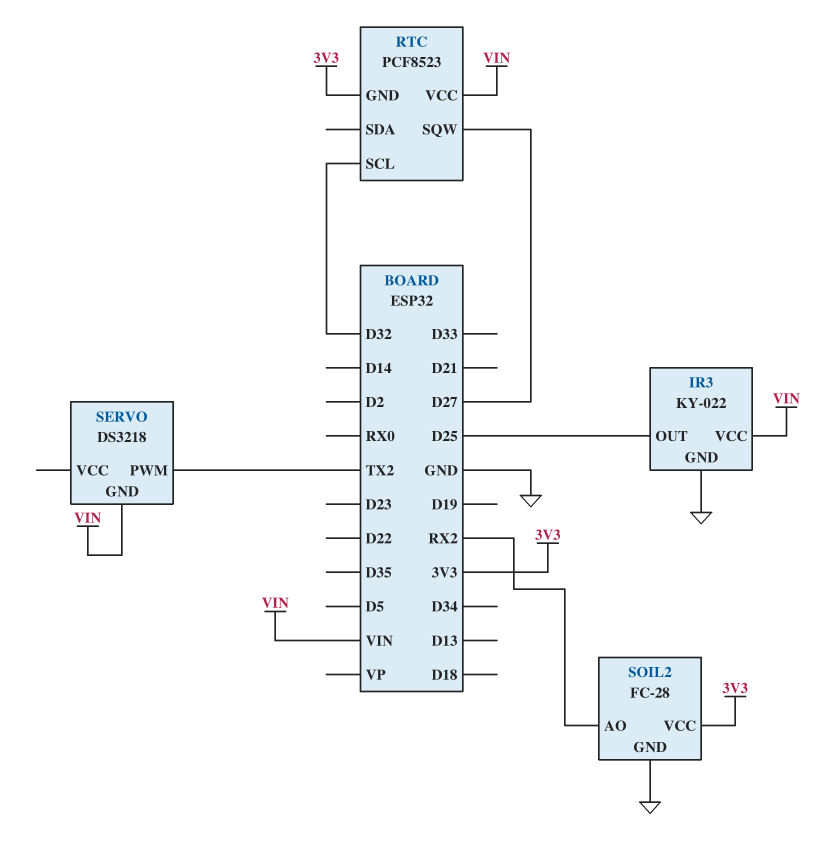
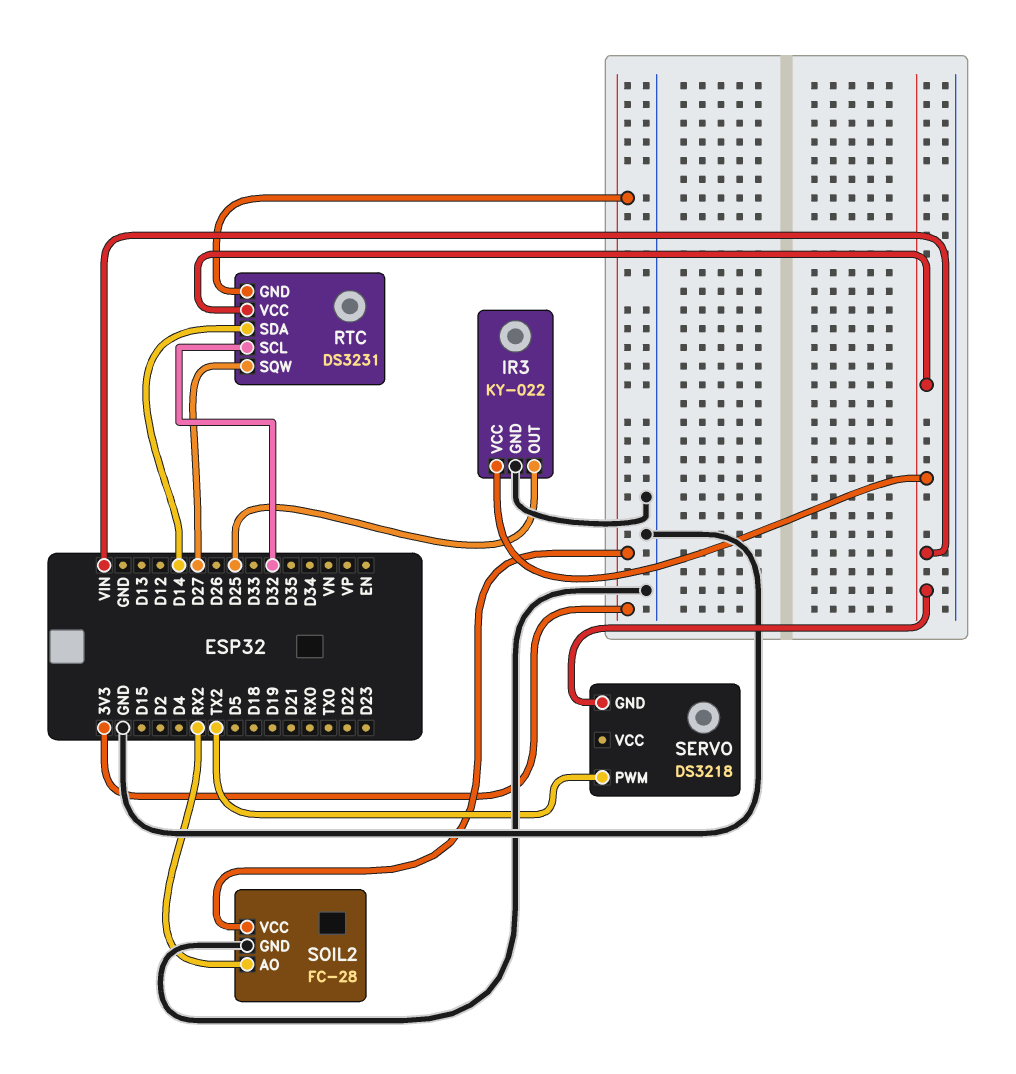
RTC: PCF8523 -> DS3231
RTC pin SDA: none -> D14

